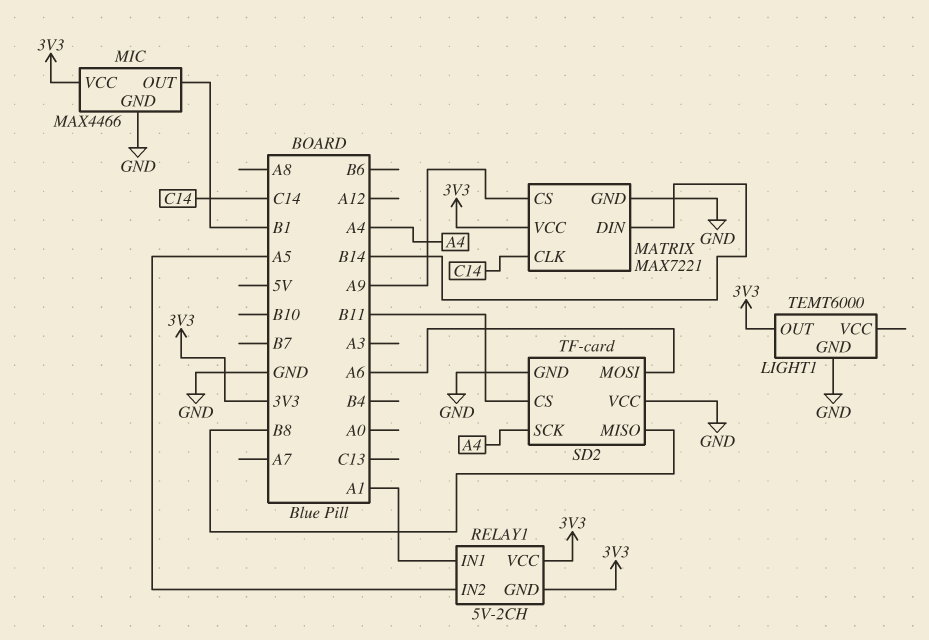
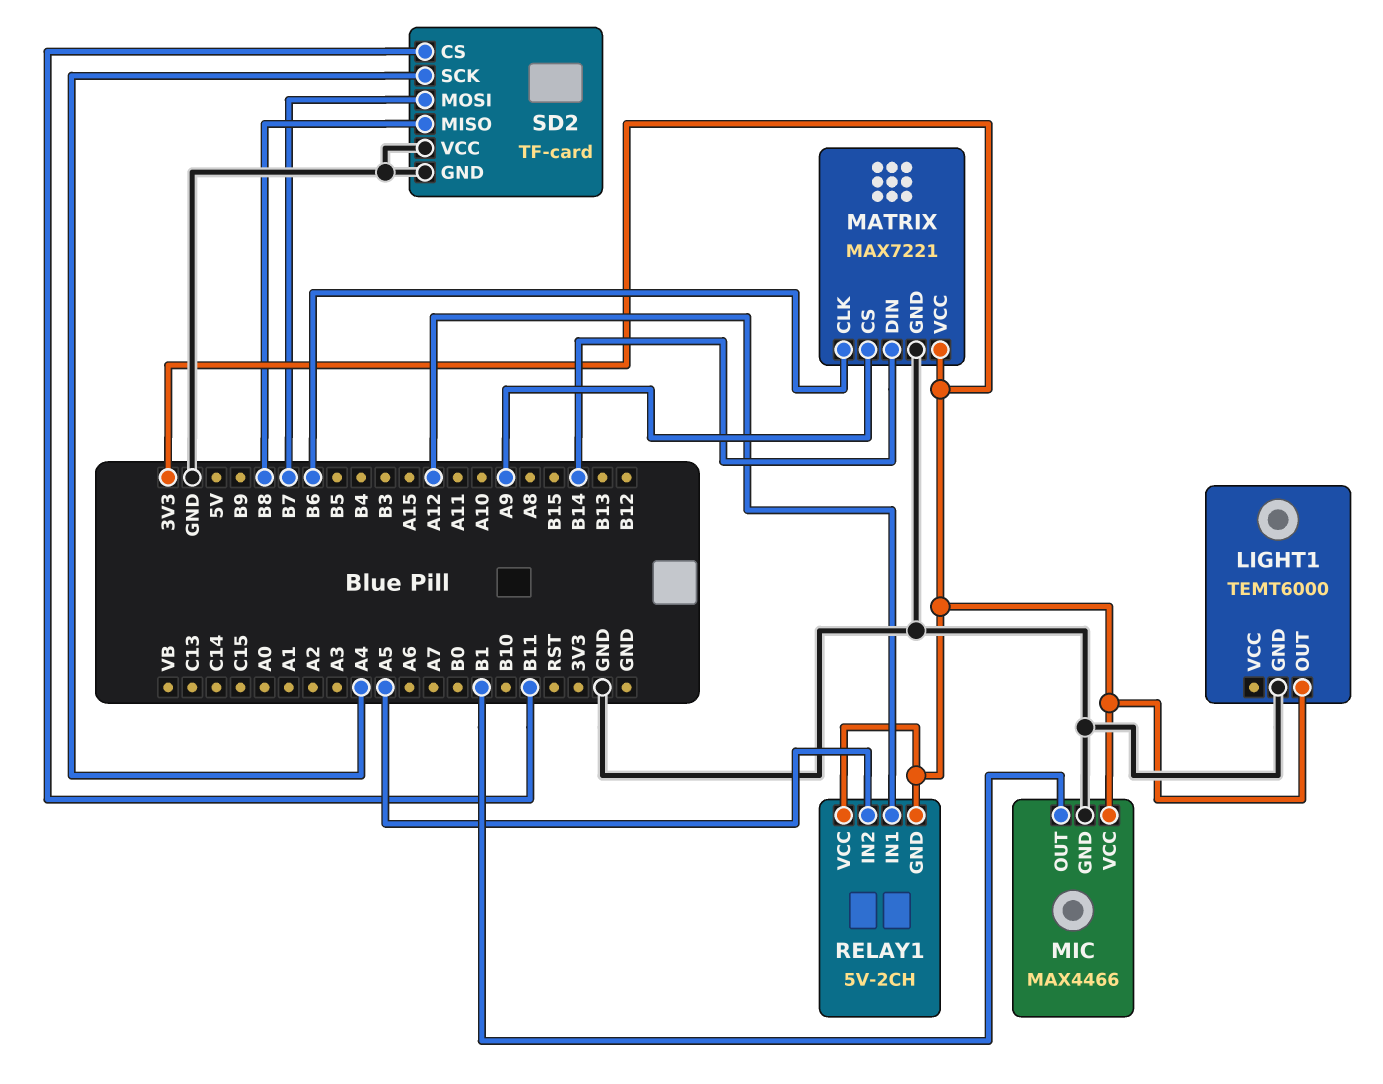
MATRIX pin CLK: C14 -> B6
RELAY1 pin IN1: A1 -> A12
SD2 pin MOSI: A6 -> B7

